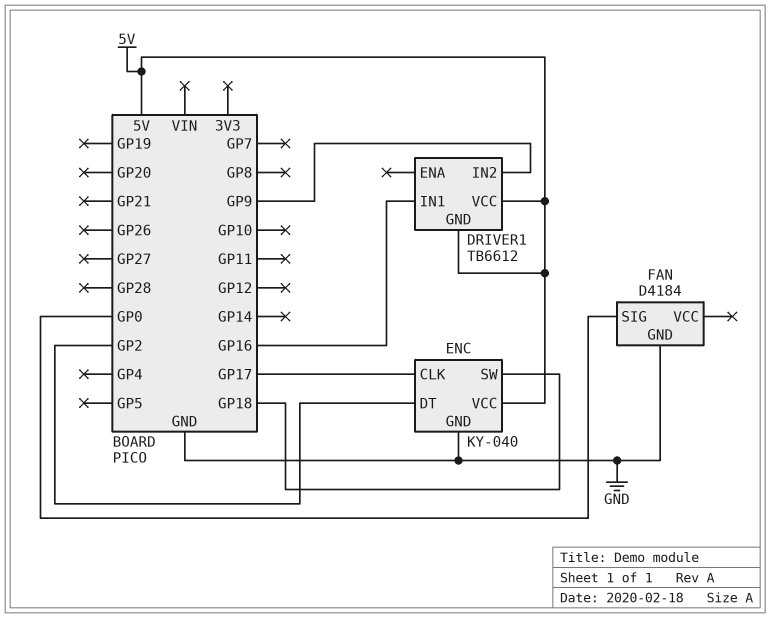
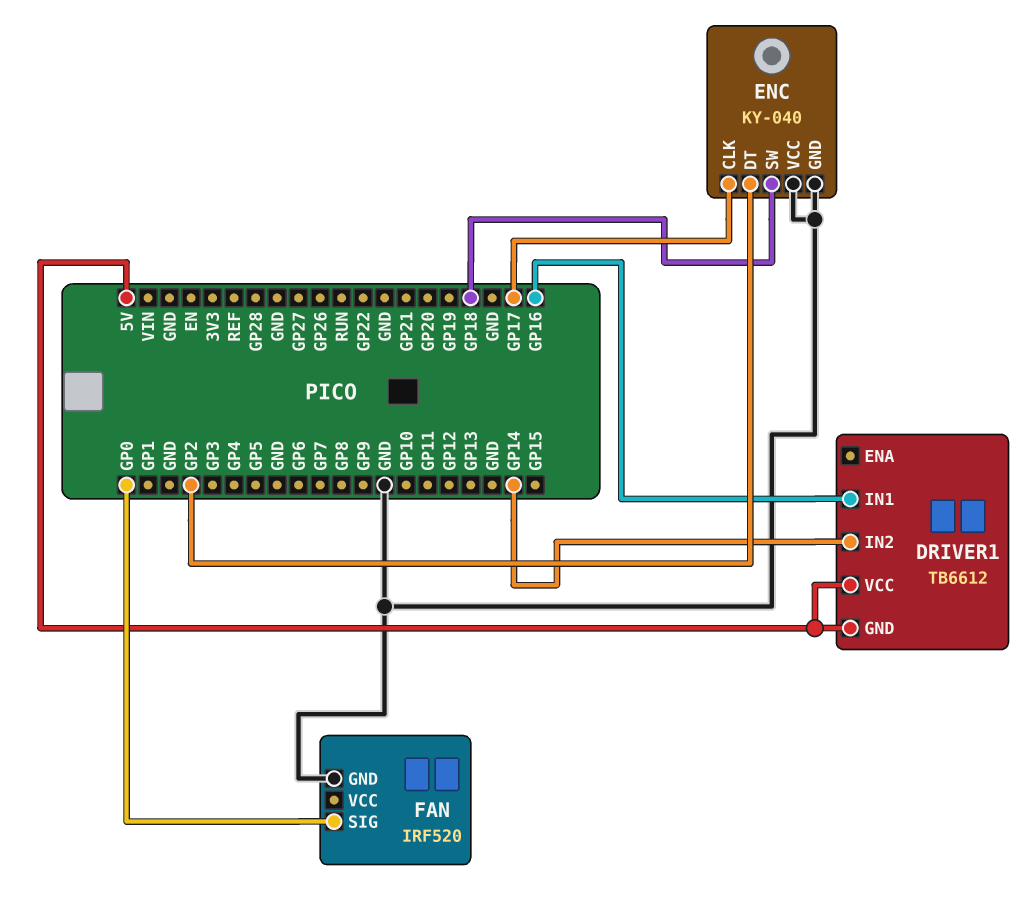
DRIVER1 pin IN2: GP9 -> GP14
ENC pin VCC: 5V -> GND
FAN: D4184 -> IRF520

